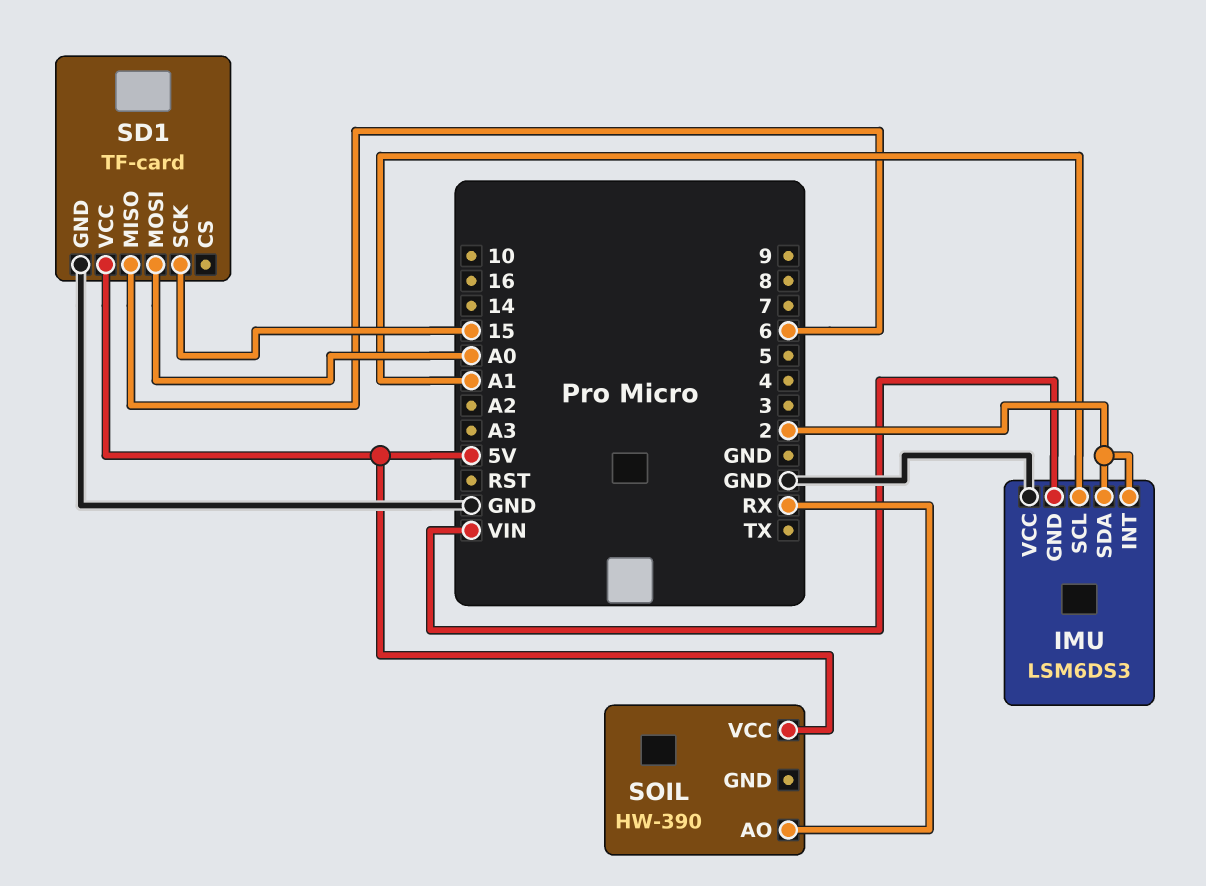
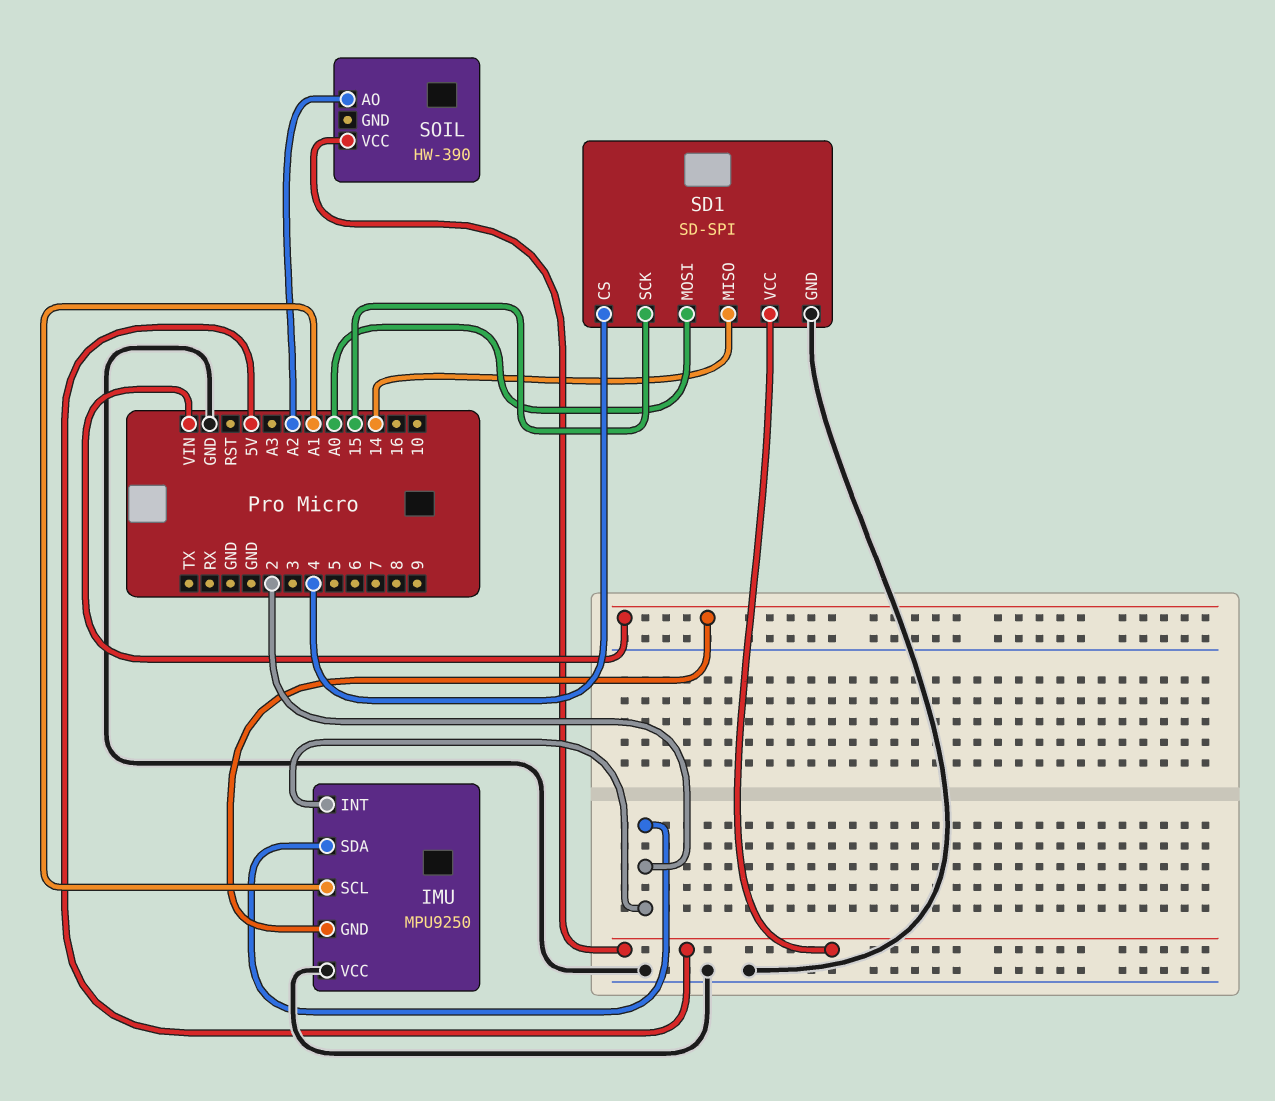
IMU: LSM6DS3 -> MPU9250
SD1: TF-card -> SD-SPI
SD1 pin CS: none -> 4
SD1 pin MISO: 6 -> 14
SOIL pin AO: RX -> A2

